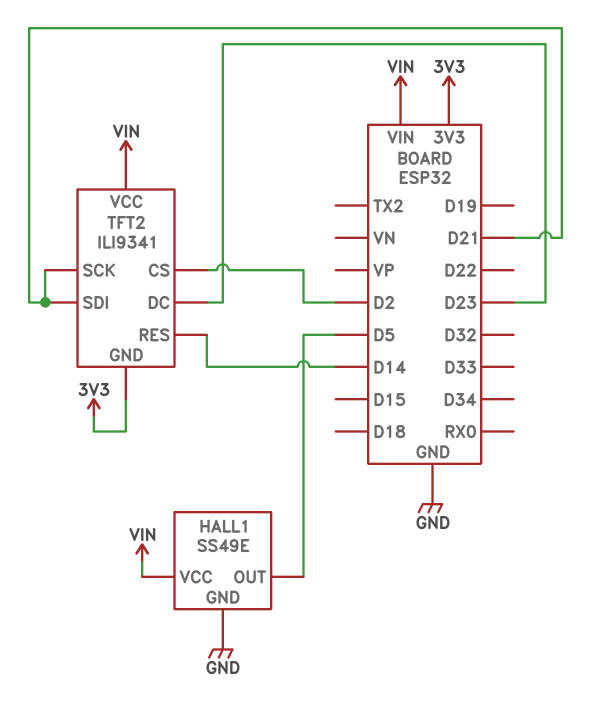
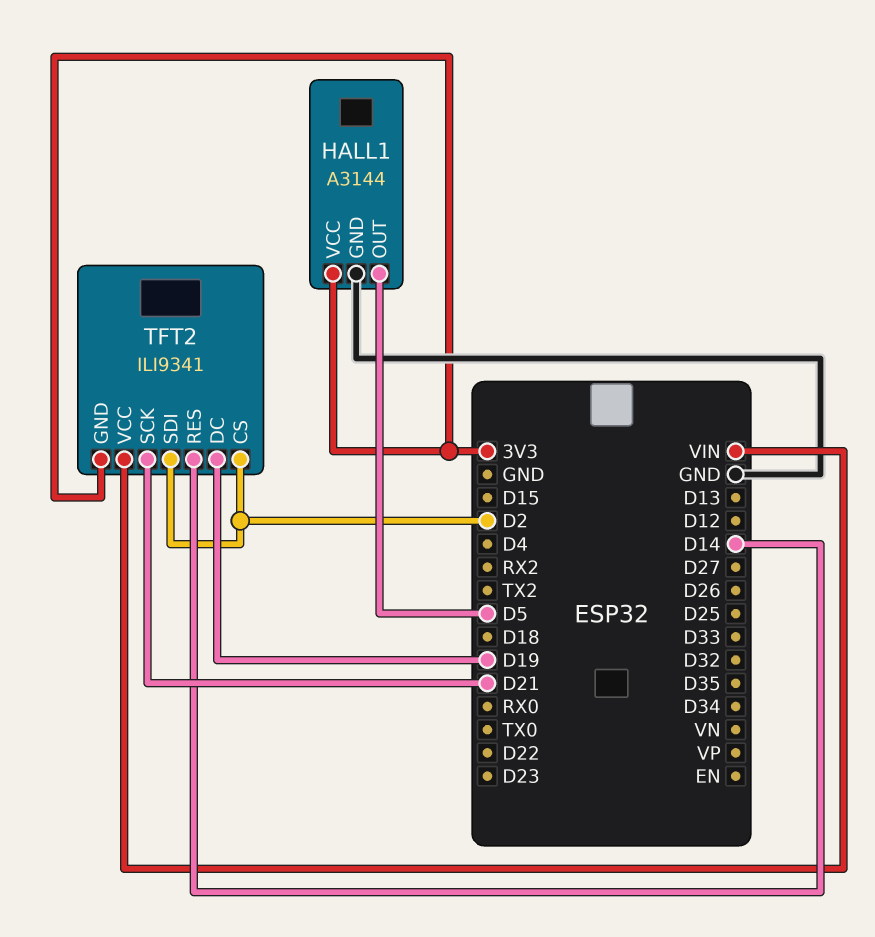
HALL1: SS49E -> A3144
HALL1 pin VCC: VIN -> 3V3
TFT2 pin DC: D23 -> D19
TFT2 pin SDI: D21 -> D2

